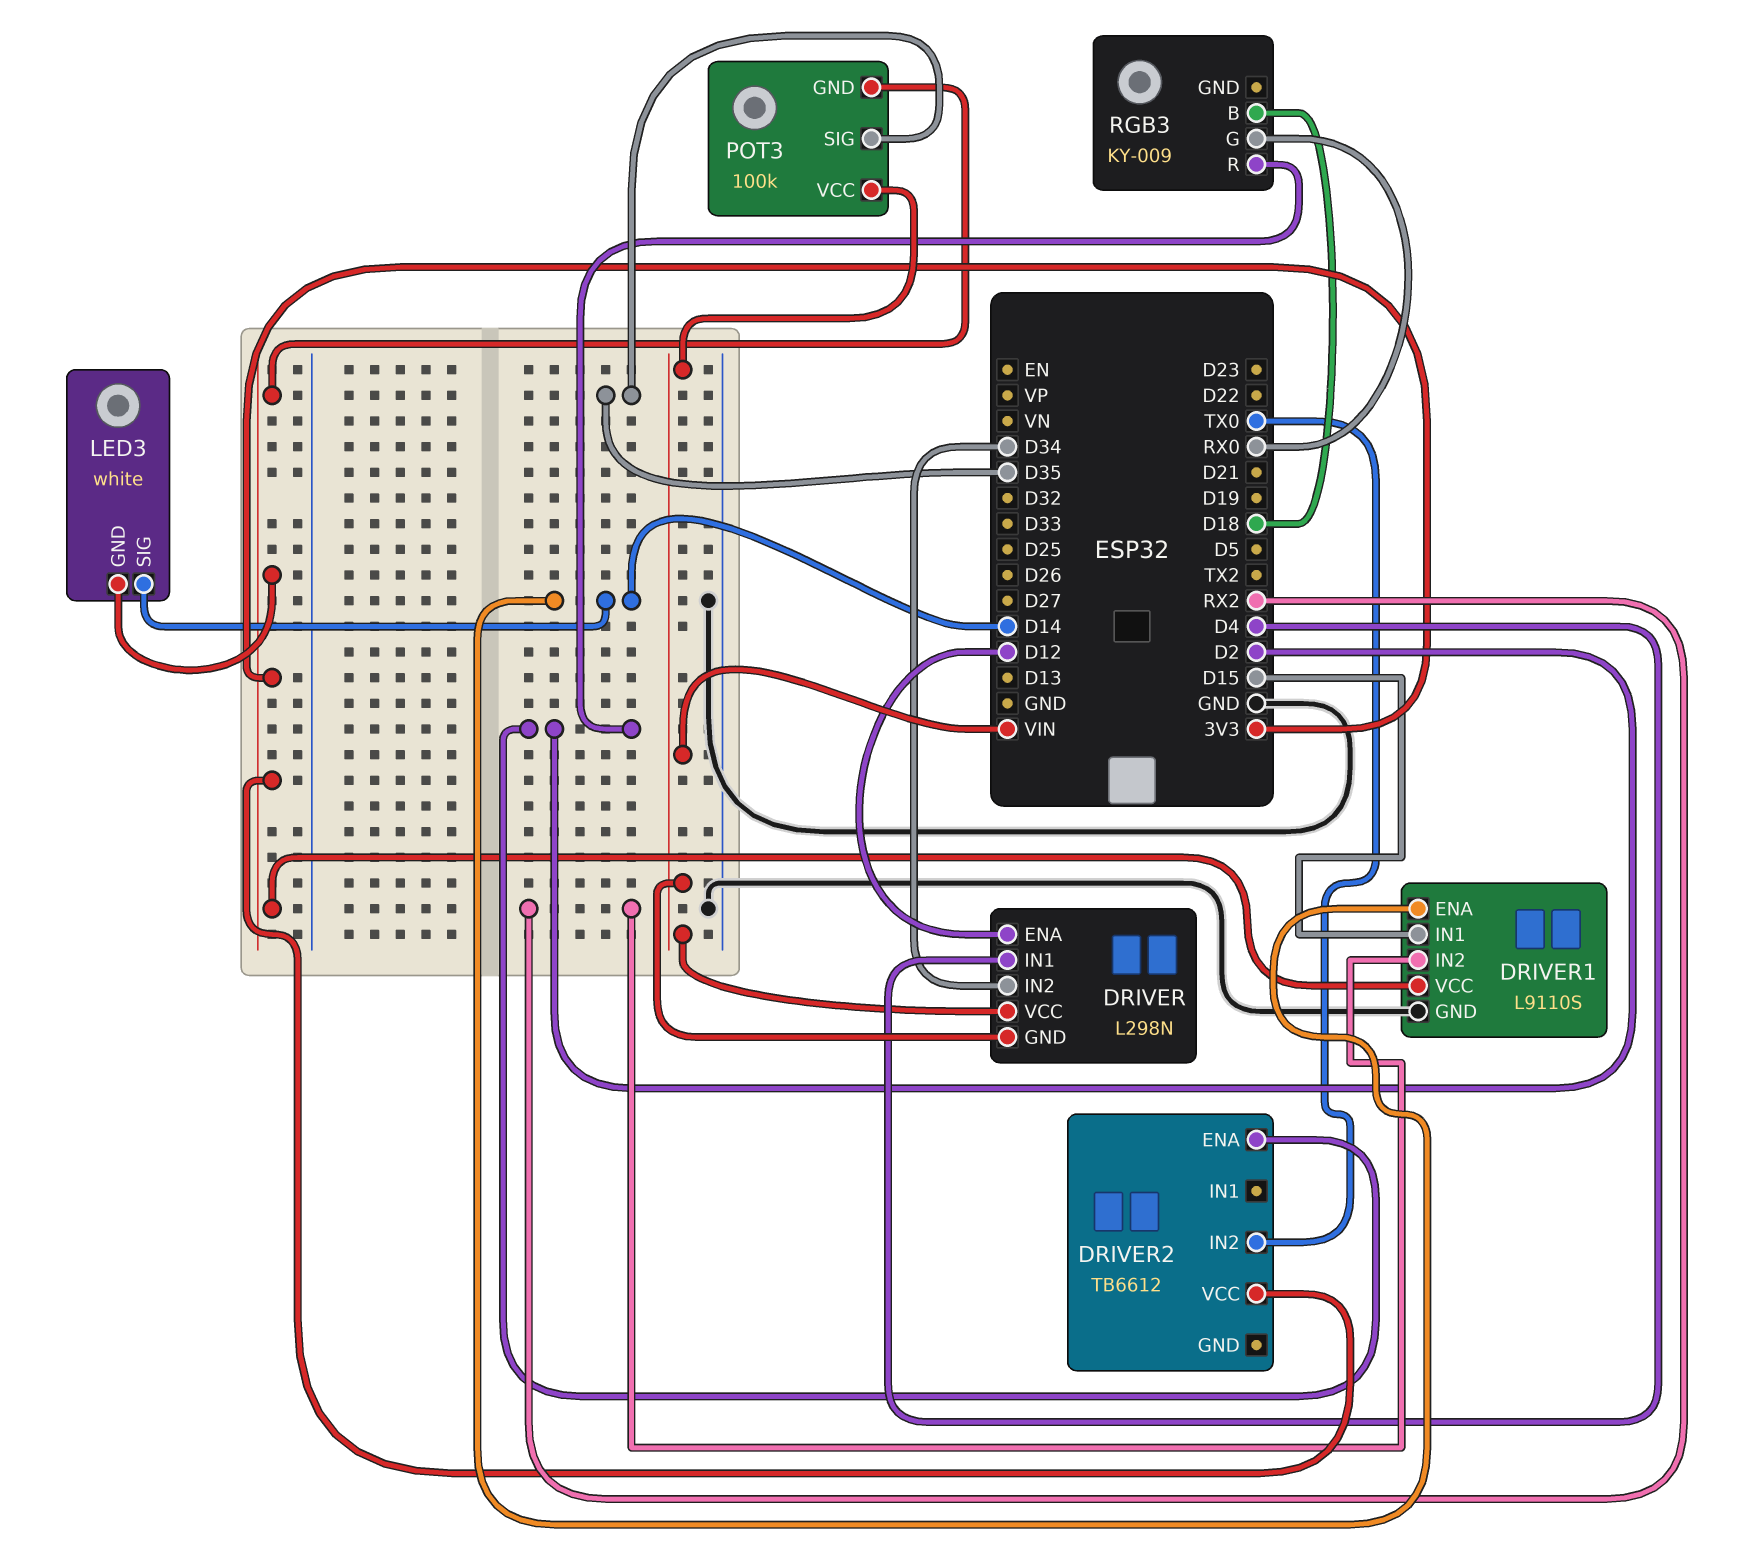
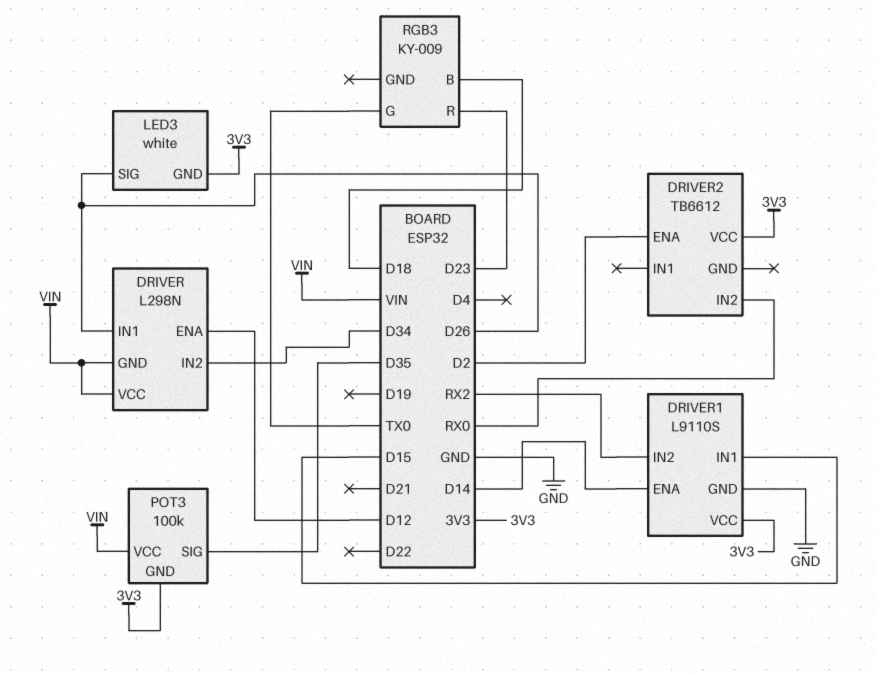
DRIVER pin IN1: D4 -> D26
DRIVER2 pin IN2: TX0 -> RX0
LED3 pin SIG: D14 -> D26
RGB3 pin G: RX0 -> TX0
RGB3 pin R: D2 -> D23

